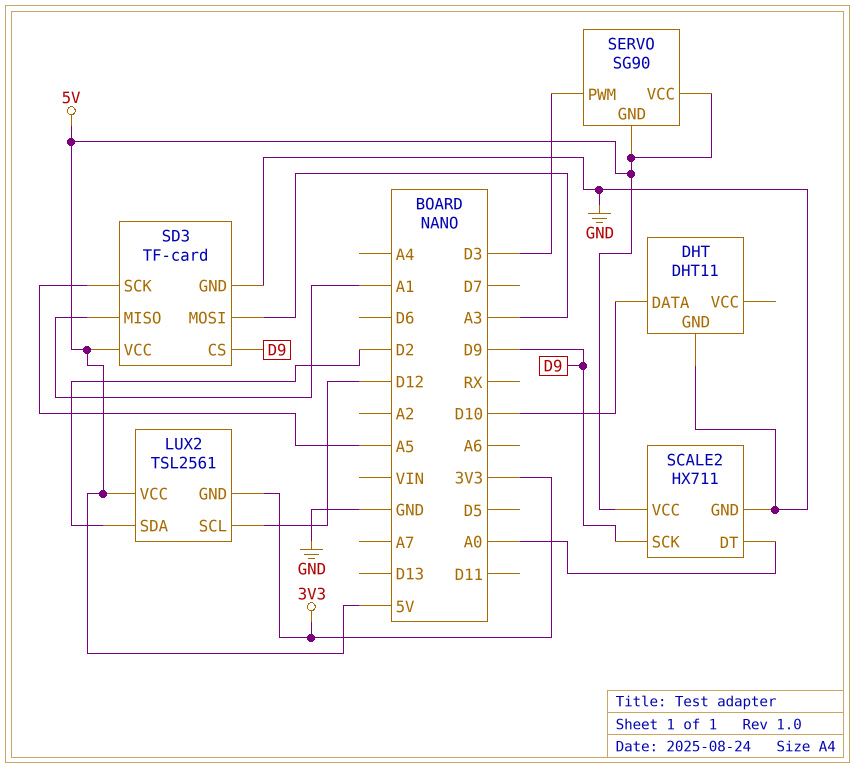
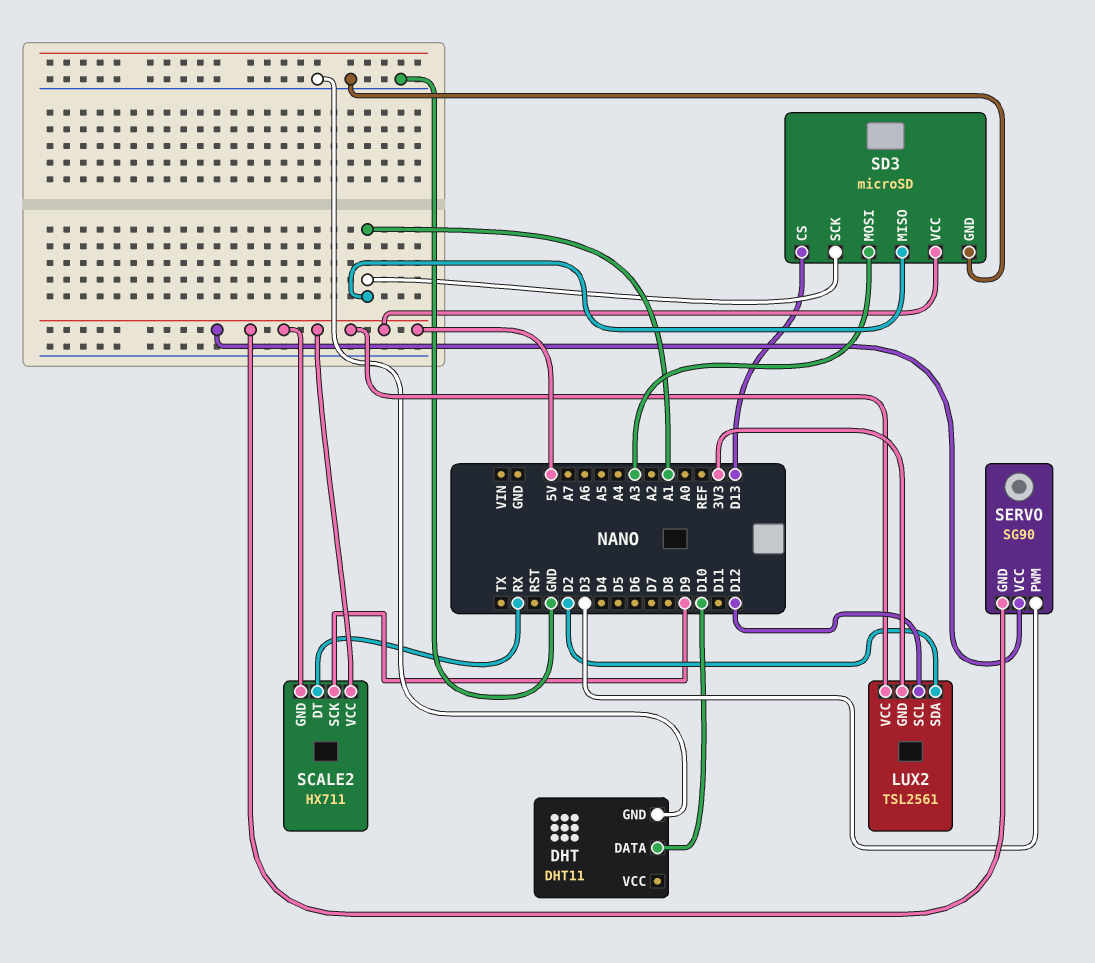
SCALE2 pin DT: A0 -> RX
SCALE2 pin GND: GND -> 5V
SD3: TF-card -> microSD
SD3 pin CS: D9 -> D13
SD3 pin SCK: A5 -> A1

